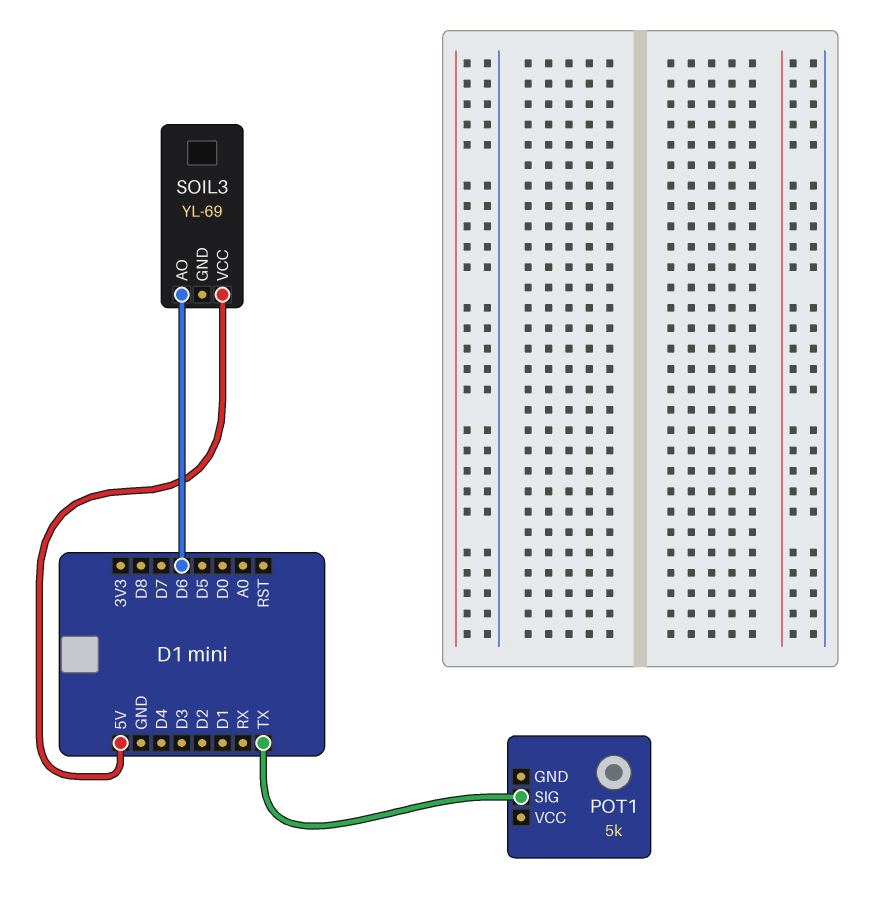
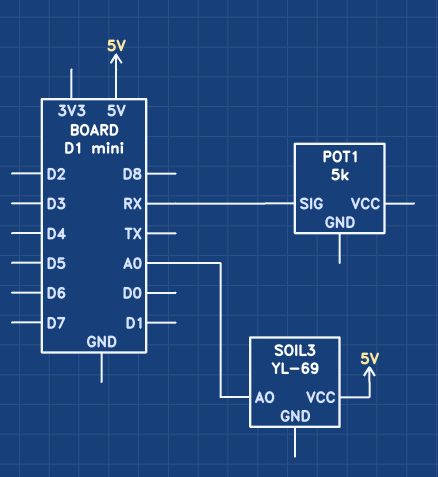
POT1 pin SIG: TX -> RX
SOIL3 pin AO: D6 -> A0

